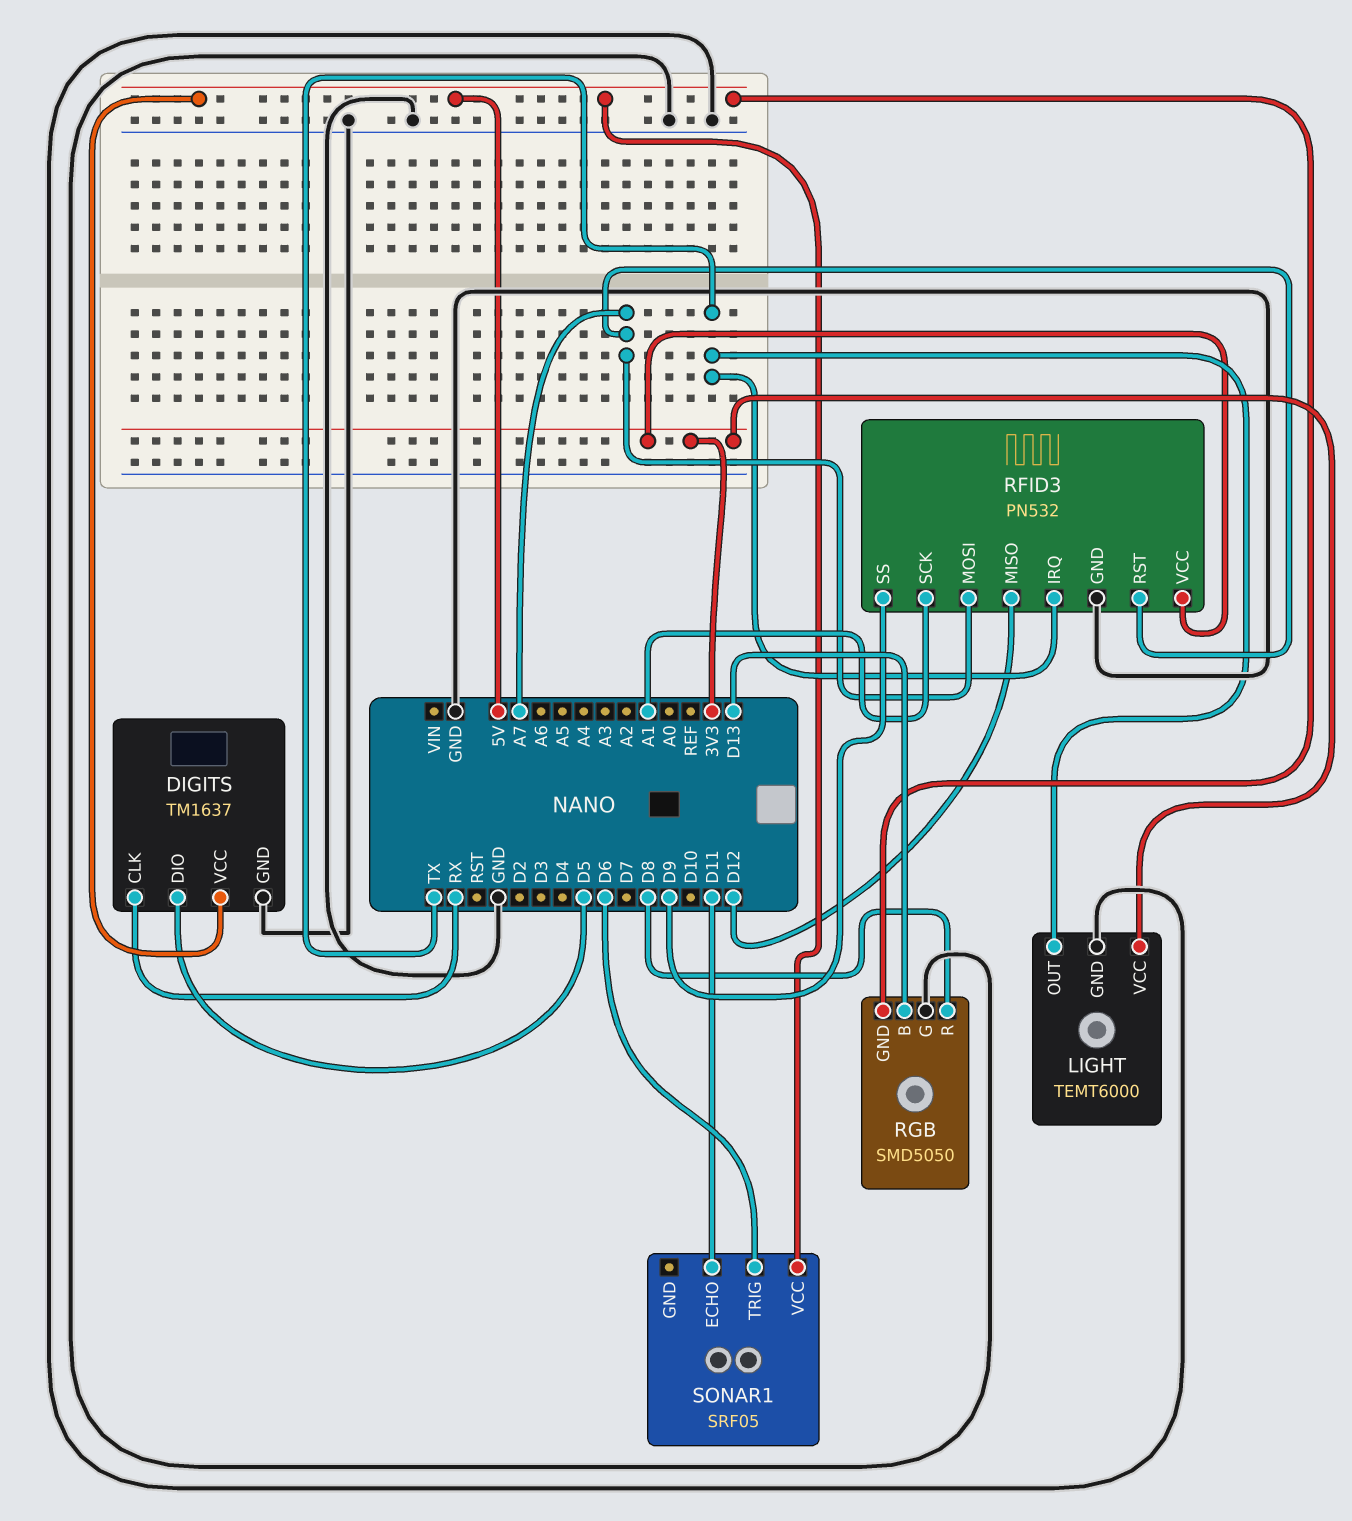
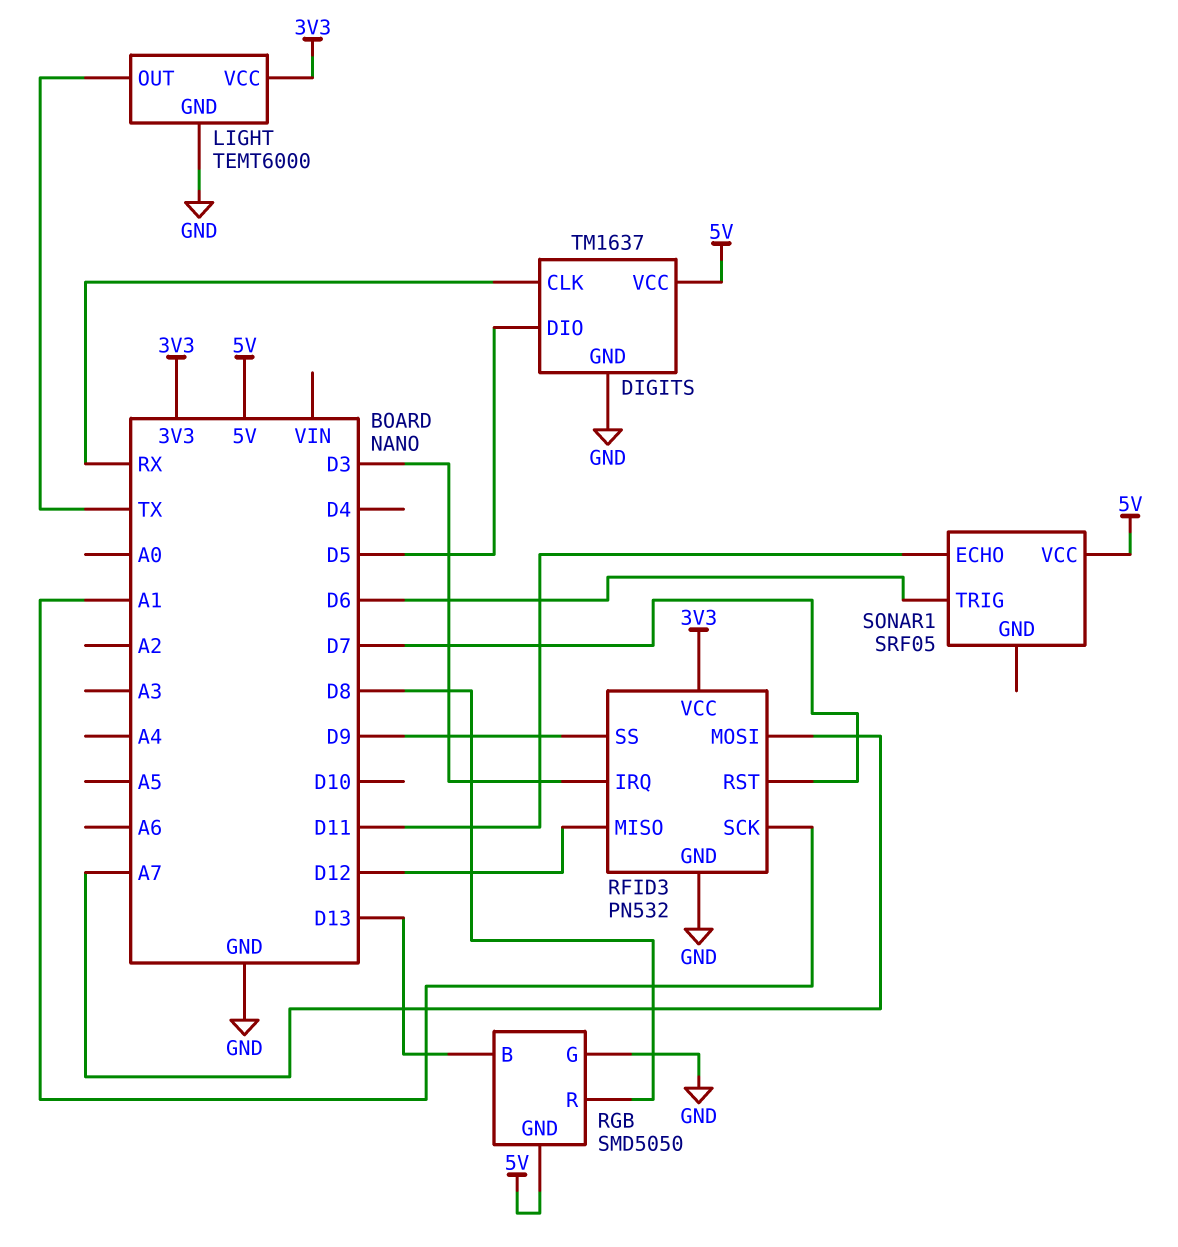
RFID3 pin IRQ: TX -> D3
RFID3 pin RST: A7 -> D7

